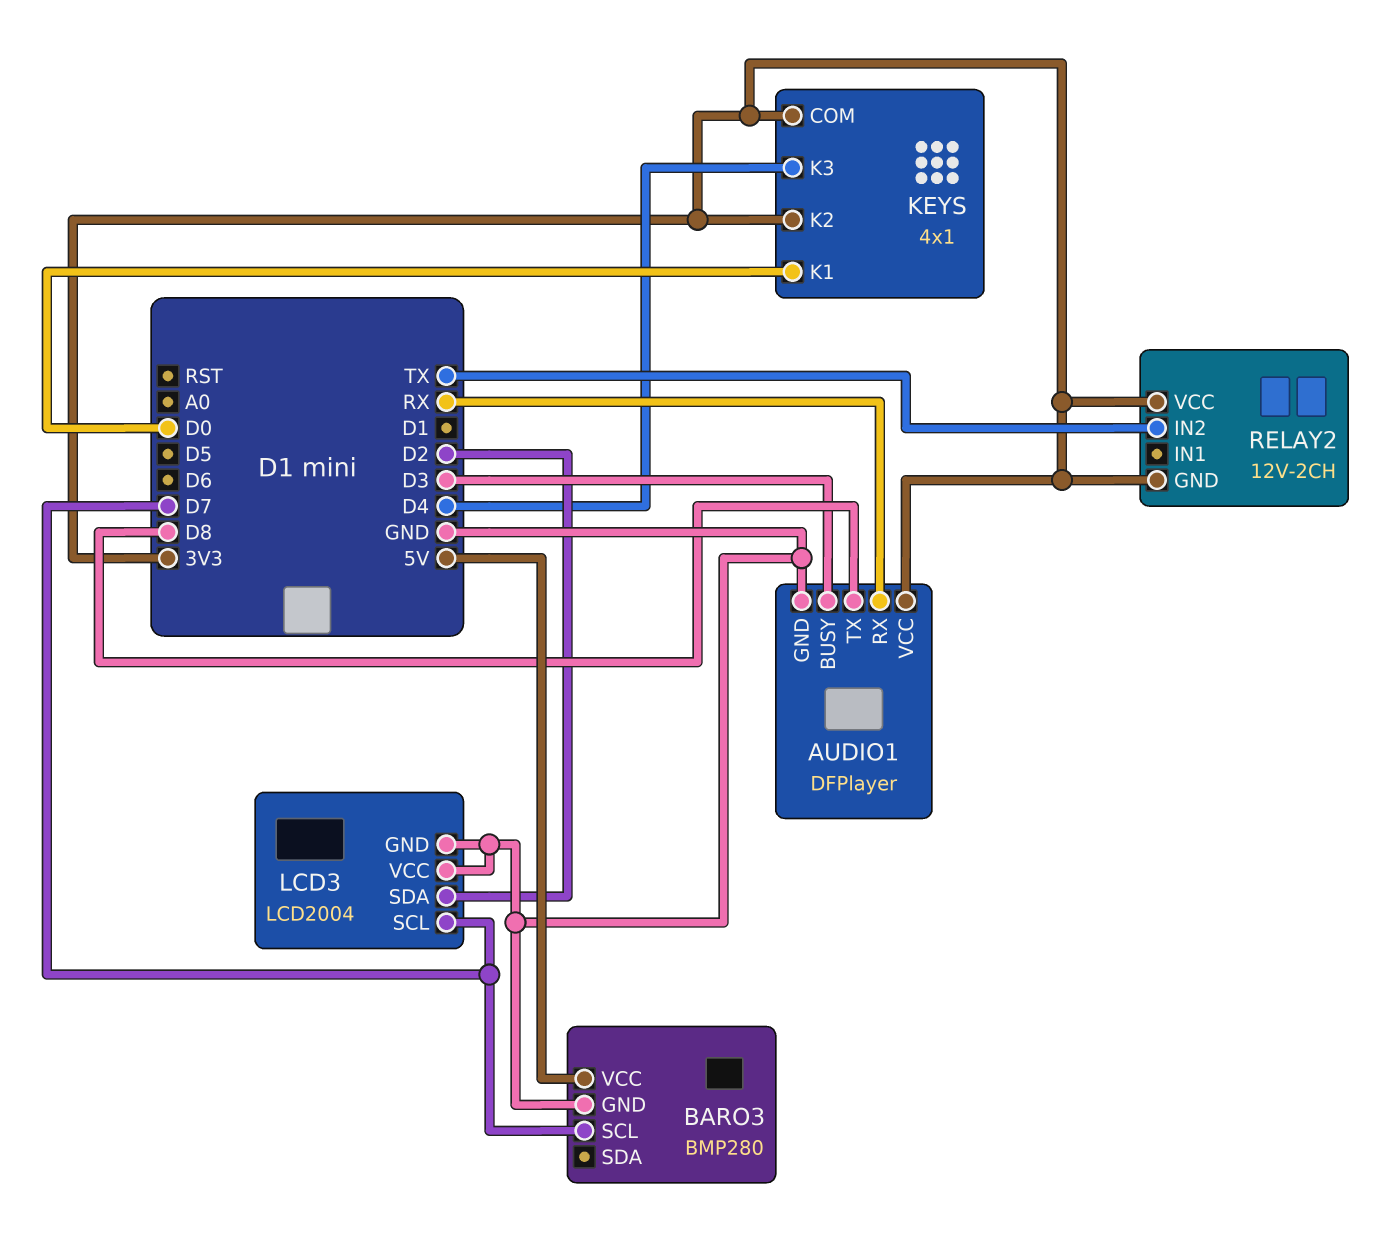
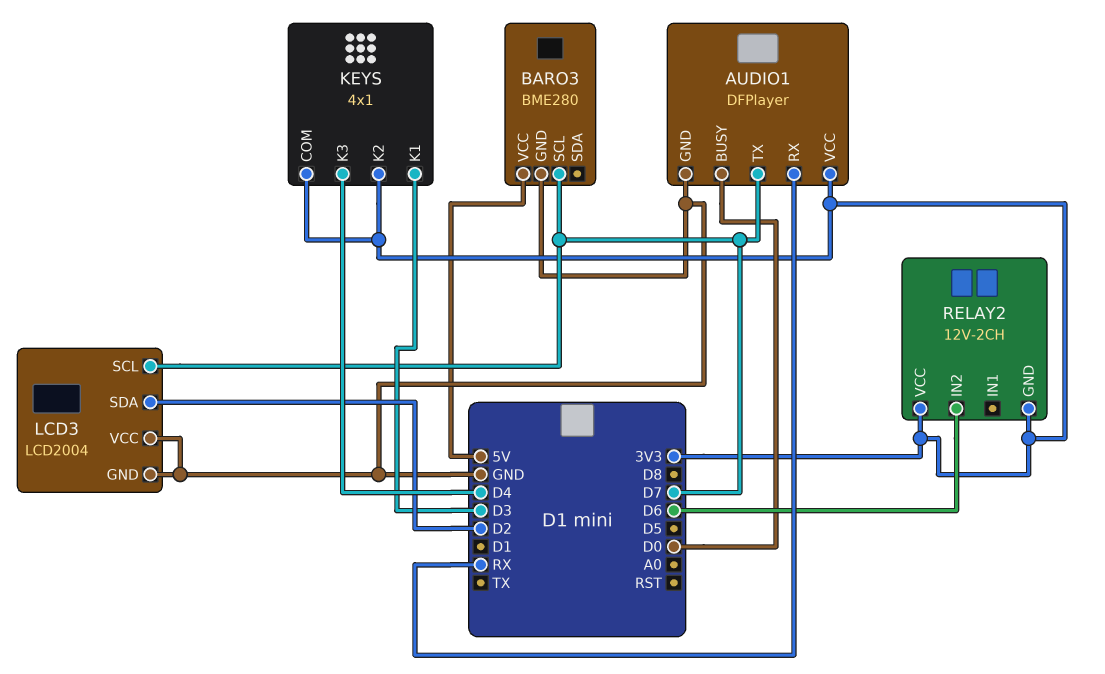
AUDIO1 pin BUSY: D3 -> D0
AUDIO1 pin TX: D8 -> D7
BARO3: BMP280 -> BME280
KEYS pin K1: D0 -> D3
RELAY2 pin IN2: TX -> D6

